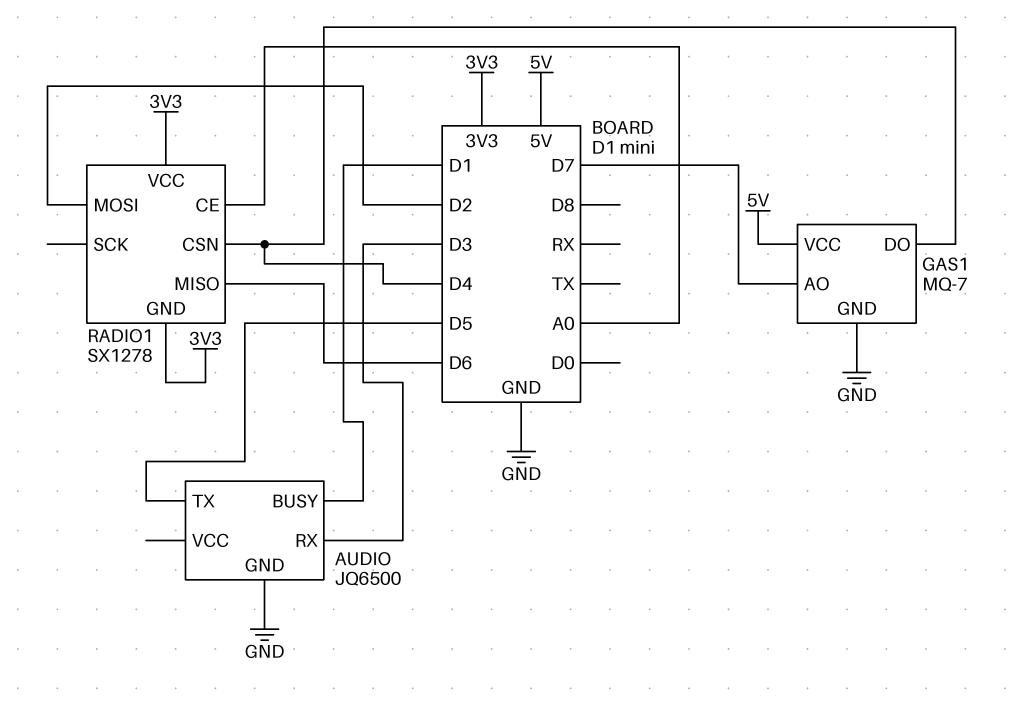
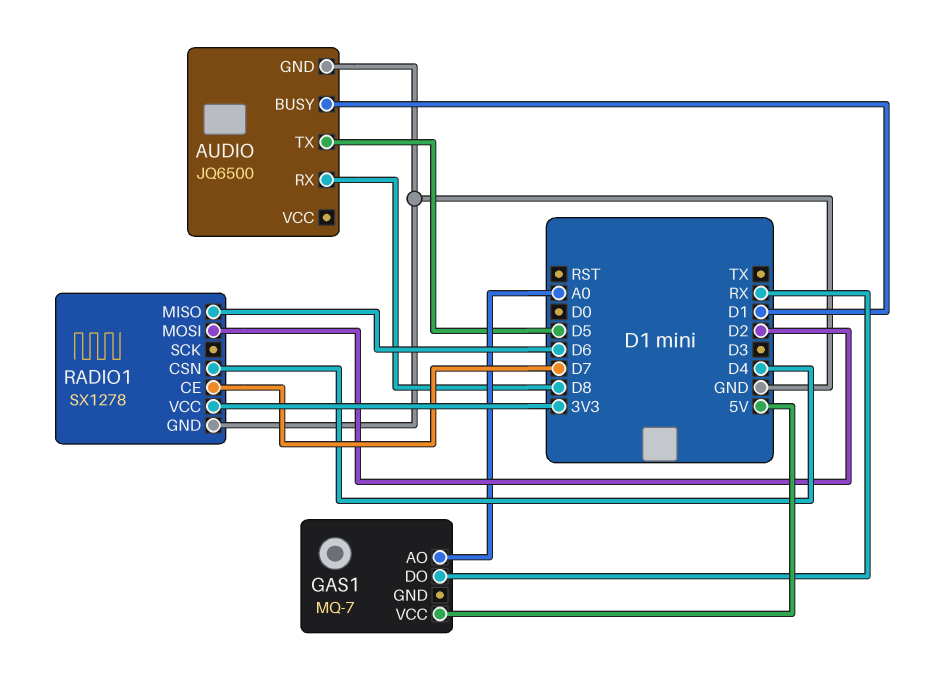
AUDIO pin RX: D3 -> D8
GAS1 pin AO: D7 -> A0
GAS1 pin DO: D4 -> RX
GAS1 pin GND: GND -> none
RADIO1 pin CE: A0 -> D7
RADIO1 pin GND: 3V3 -> GND

